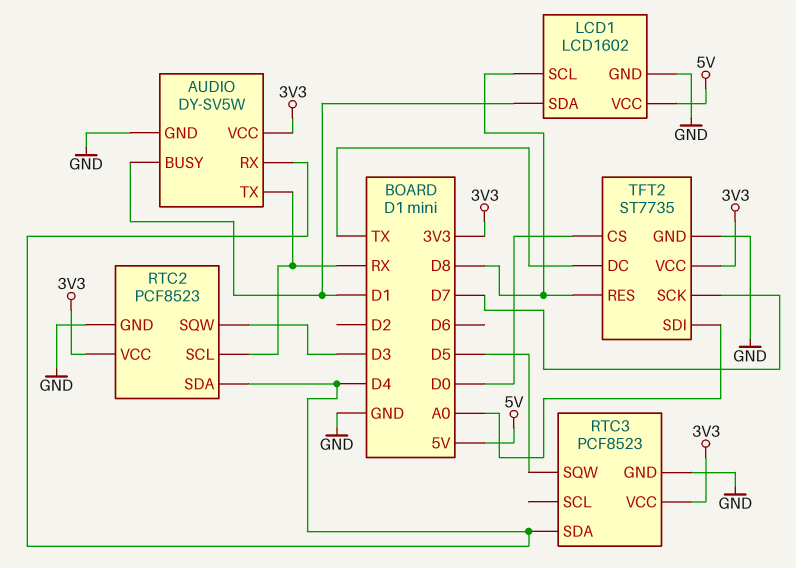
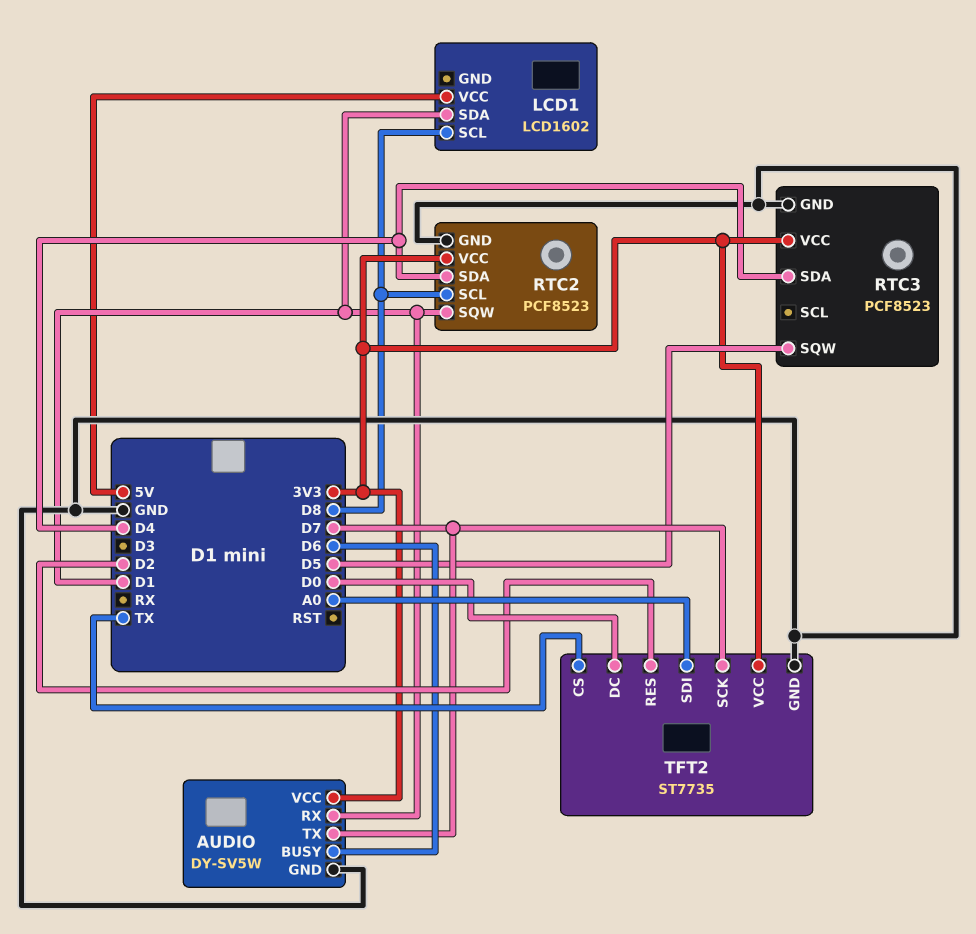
AUDIO pin BUSY: D1 -> D6
AUDIO pin RX: D4 -> D1
AUDIO pin TX: RX -> D7
LCD1 pin GND: GND -> none
RTC2 pin SCL: RX -> D8
RTC2 pin SQW: D3 -> D1
TFT2 pin CS: D0 -> TX
TFT2 pin DC: TX -> D0
TFT2 pin RES: D8 -> D2

